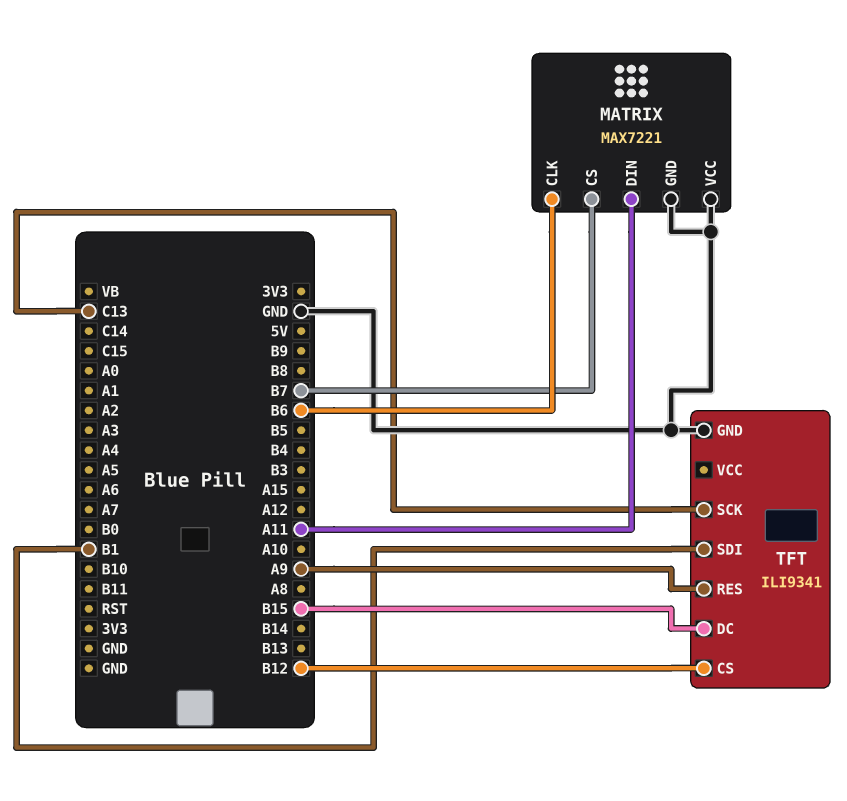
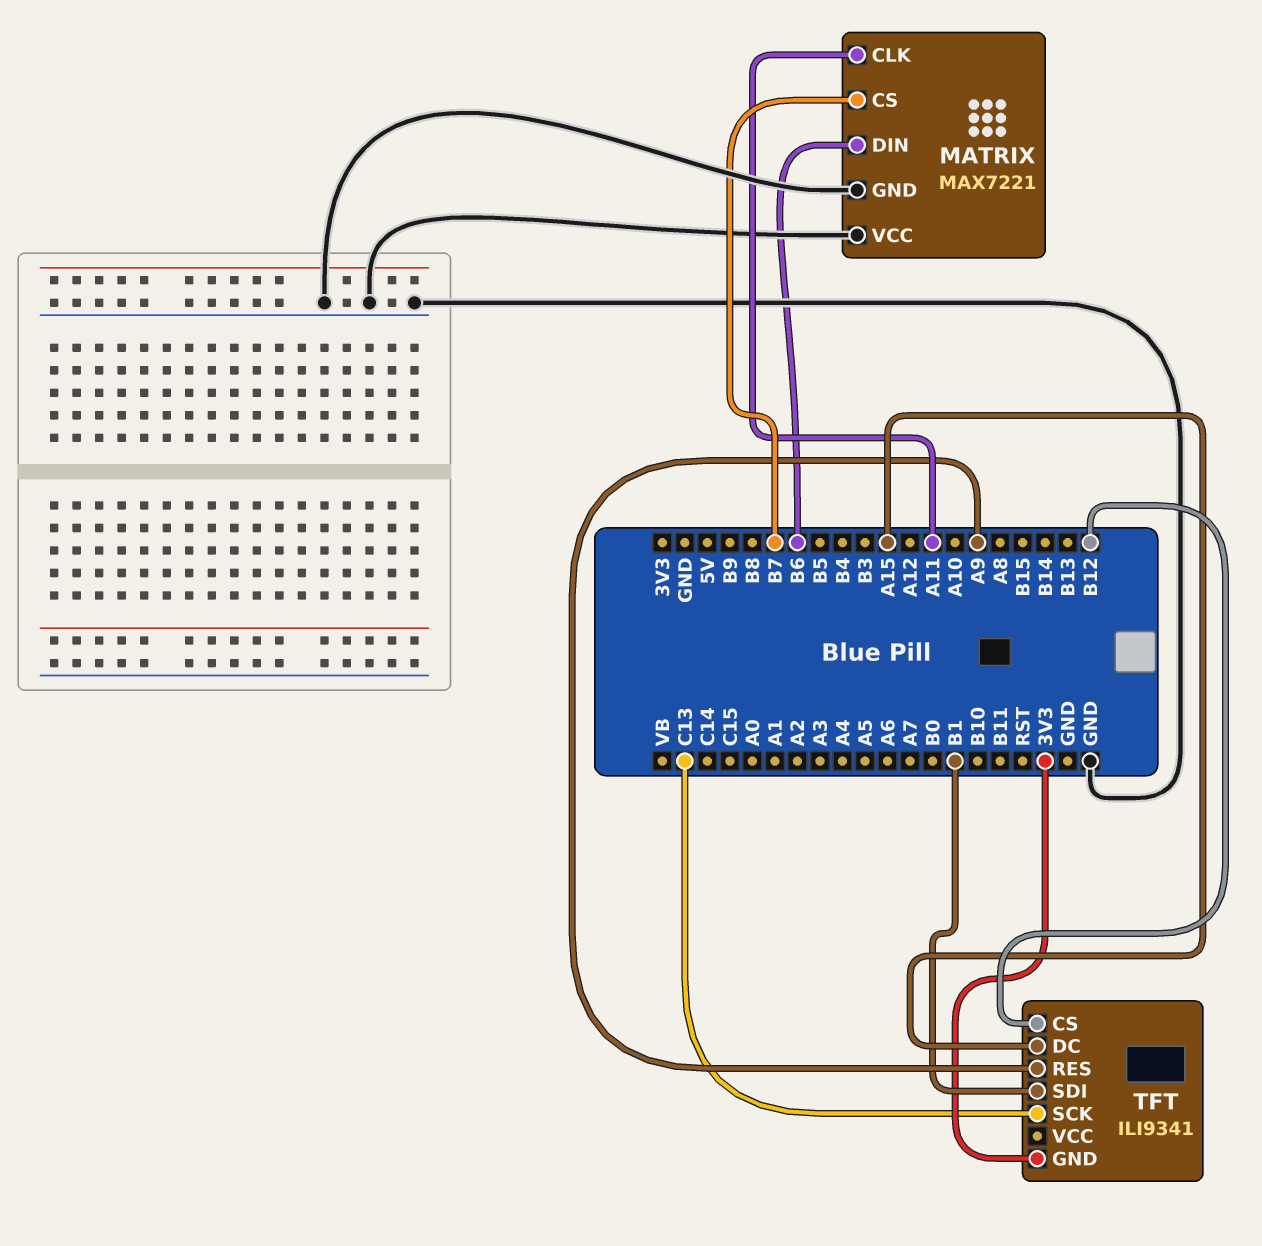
MATRIX pin CLK: B6 -> A11
MATRIX pin DIN: A11 -> B6
TFT pin DC: B15 -> A15
TFT pin GND: GND -> 3V3

